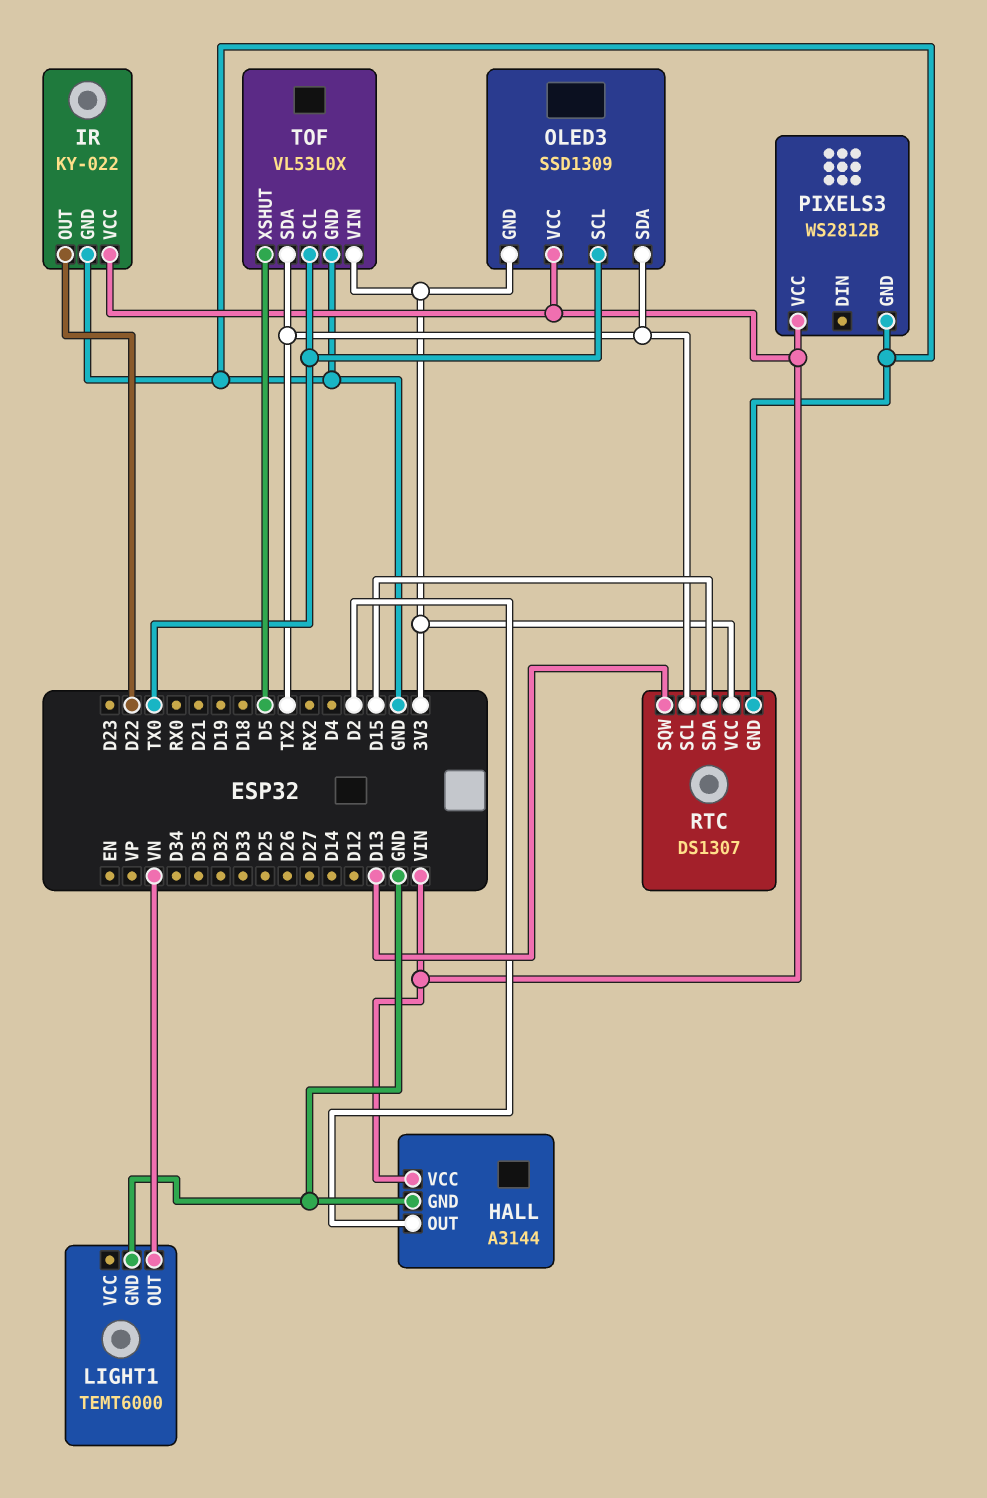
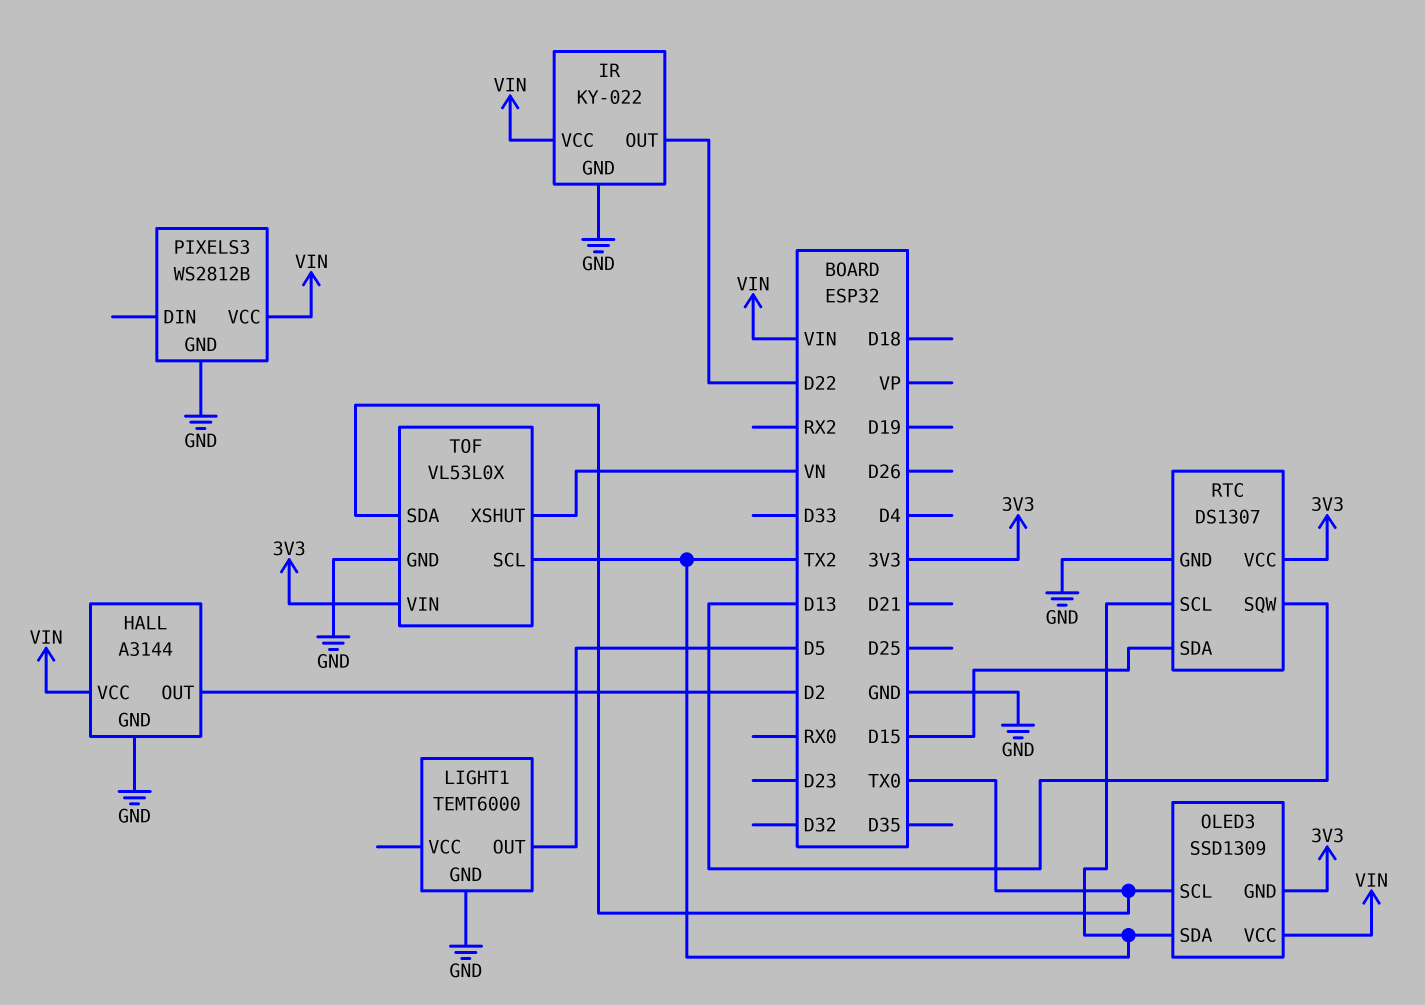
LIGHT1 pin OUT: VN -> D5
TOF pin SCL: TX0 -> TX2
TOF pin SDA: TX2 -> TX0
TOF pin XSHUT: D5 -> VN

